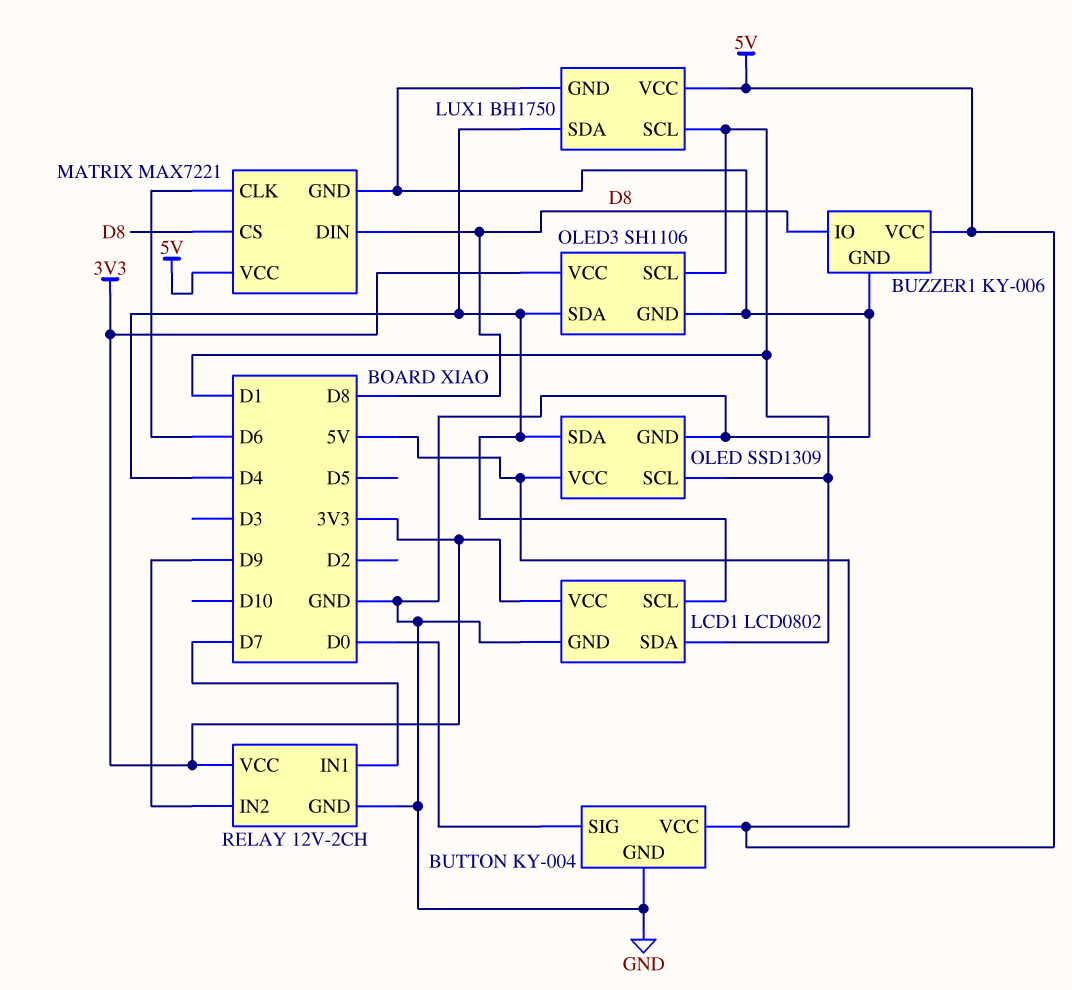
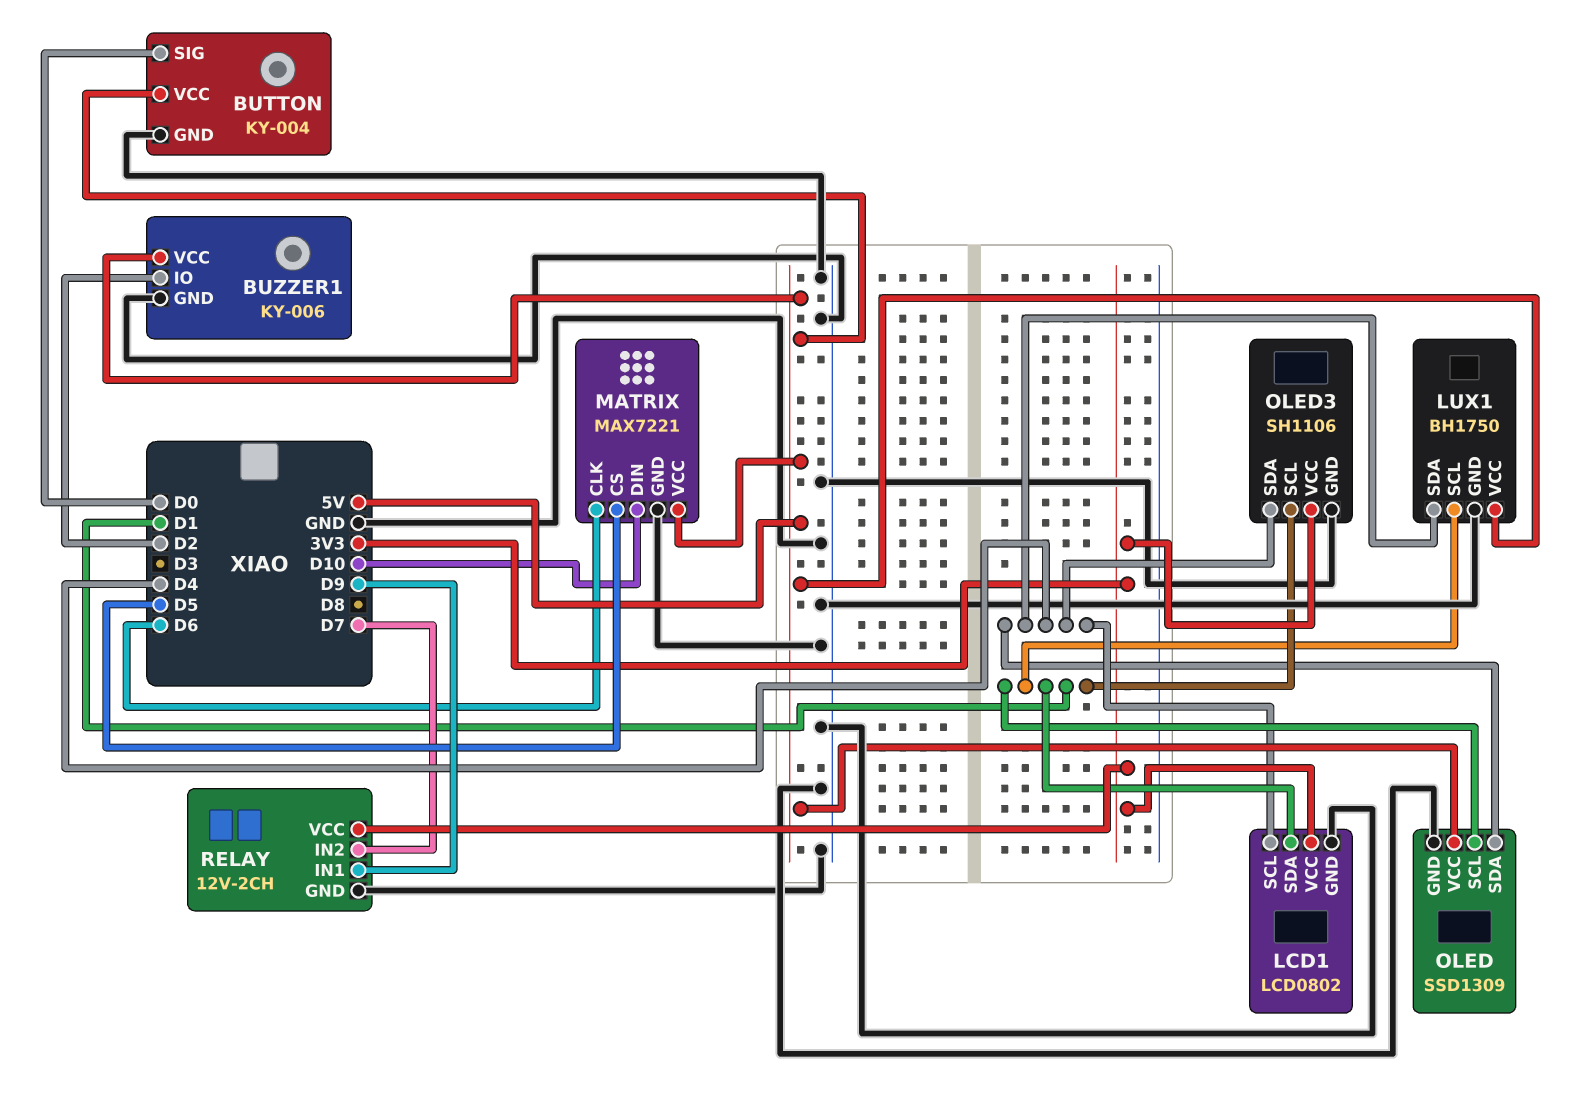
BUZZER1 pin IO: D8 -> D2
MATRIX pin CS: D8 -> D5
MATRIX pin DIN: D8 -> D10
RELAY pin IN1: D7 -> D9
RELAY pin IN2: D9 -> D7

